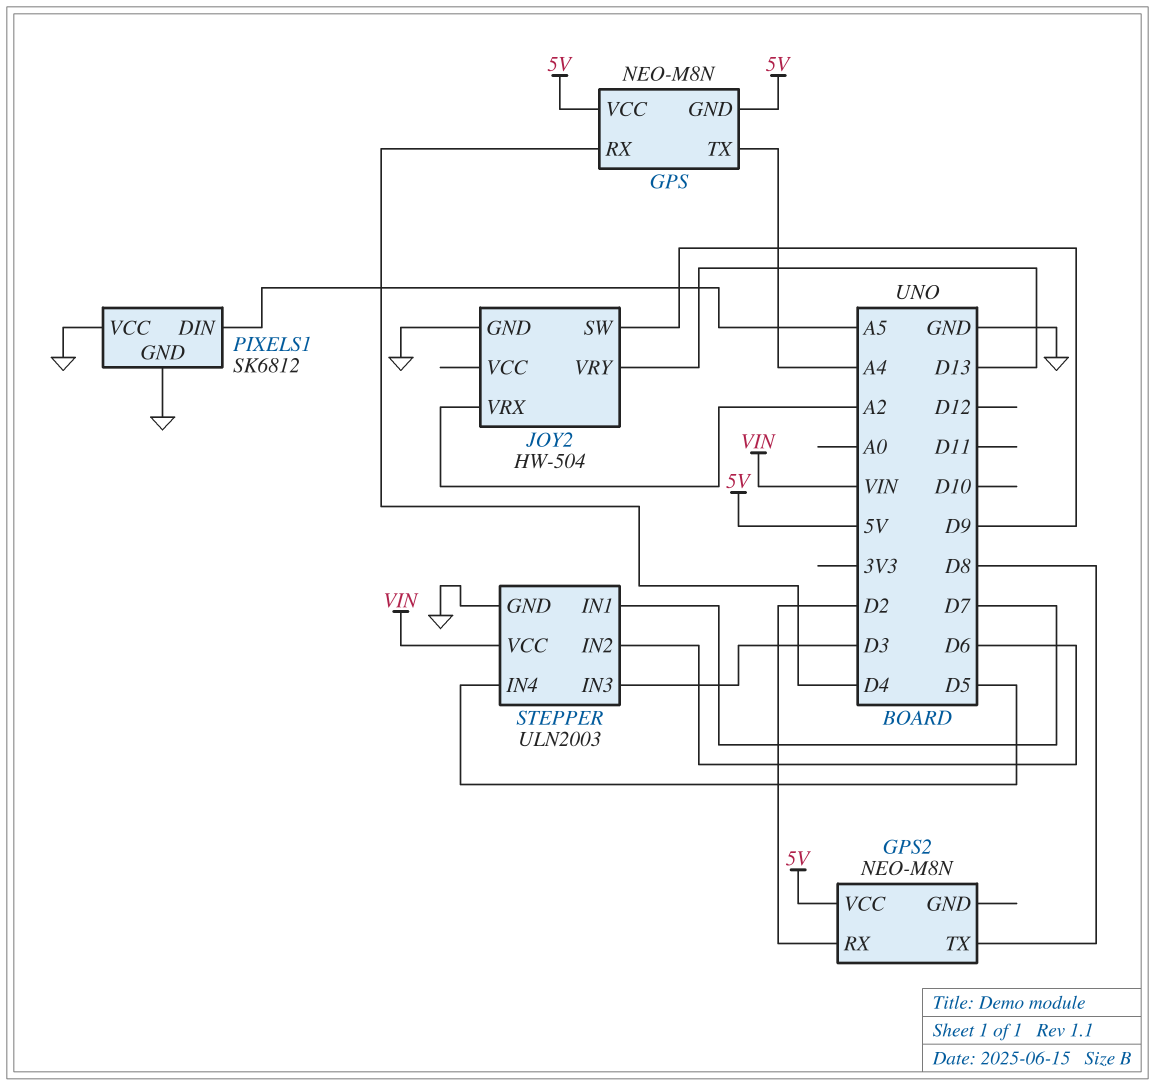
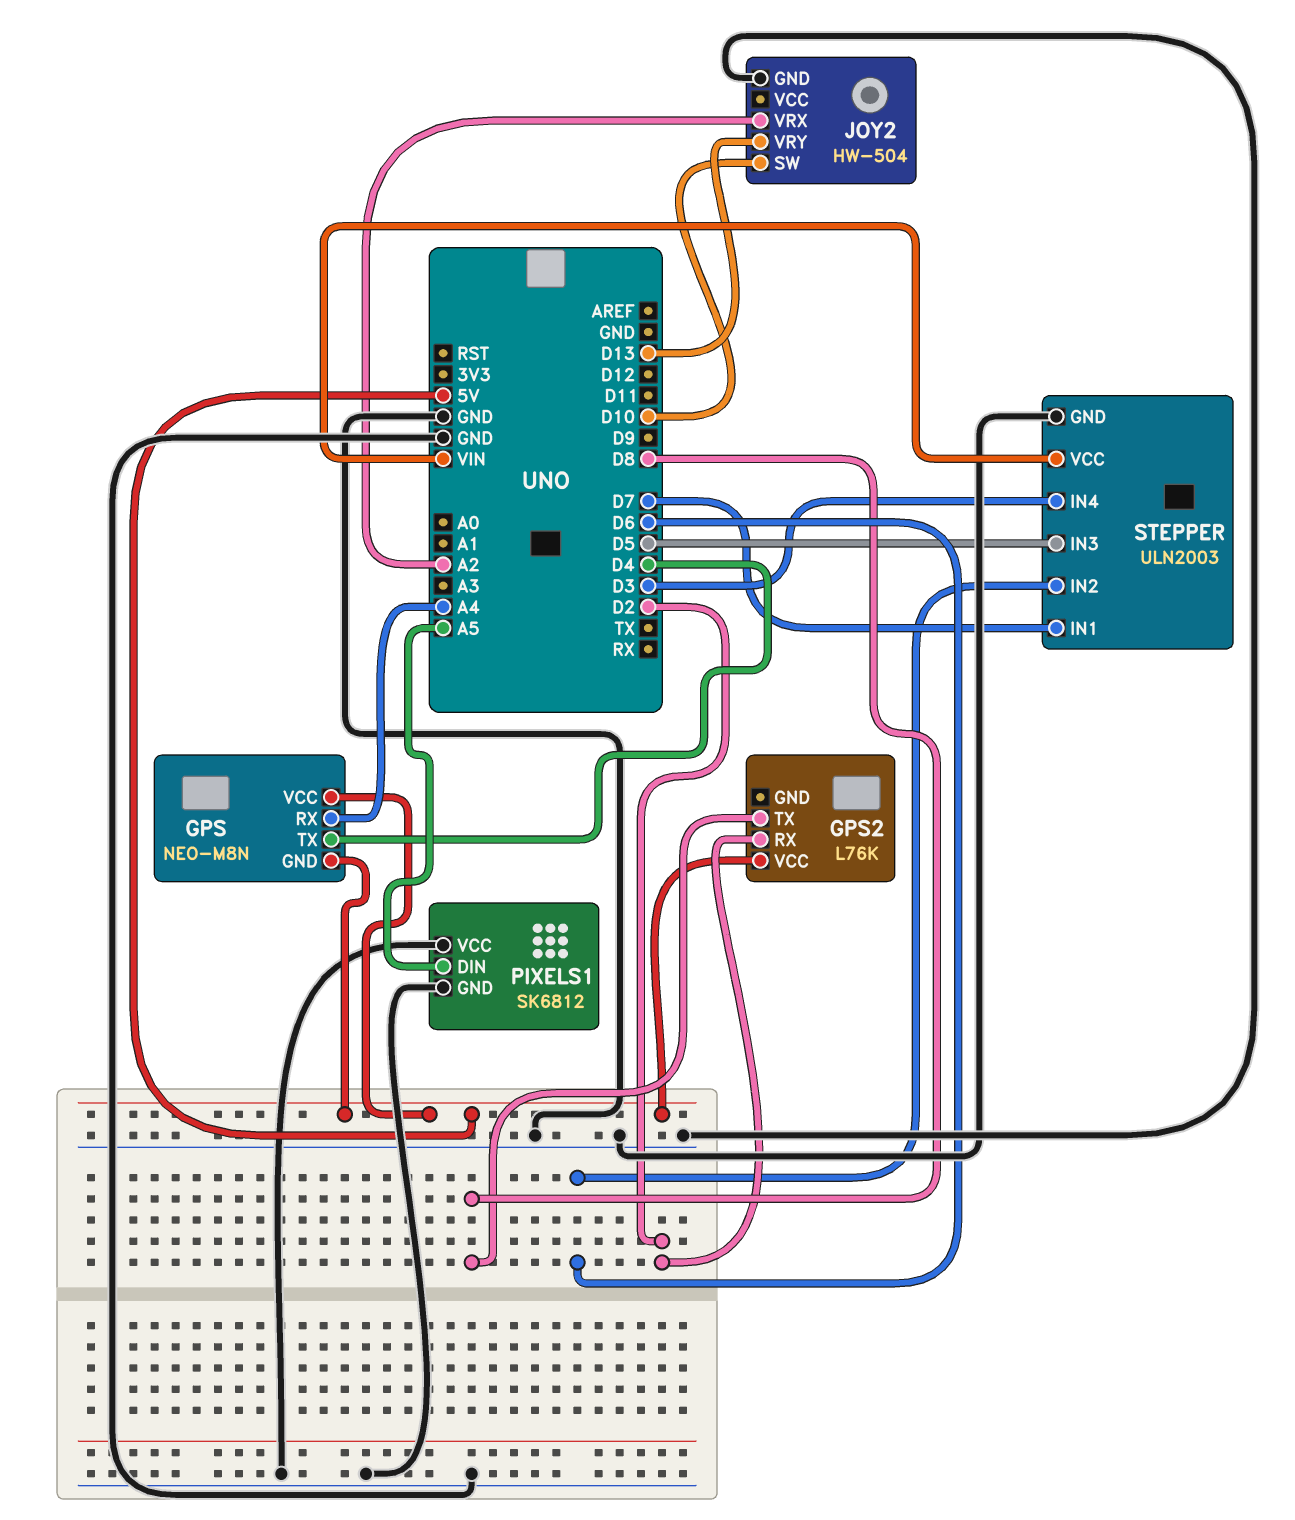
GPS pin RX: D4 -> A4
GPS pin TX: A4 -> D4
GPS2: NEO-M8N -> L76K
JOY2 pin SW: D9 -> D10
STEPPER pin IN3: D3 -> D5
STEPPER pin IN4: D5 -> D3

